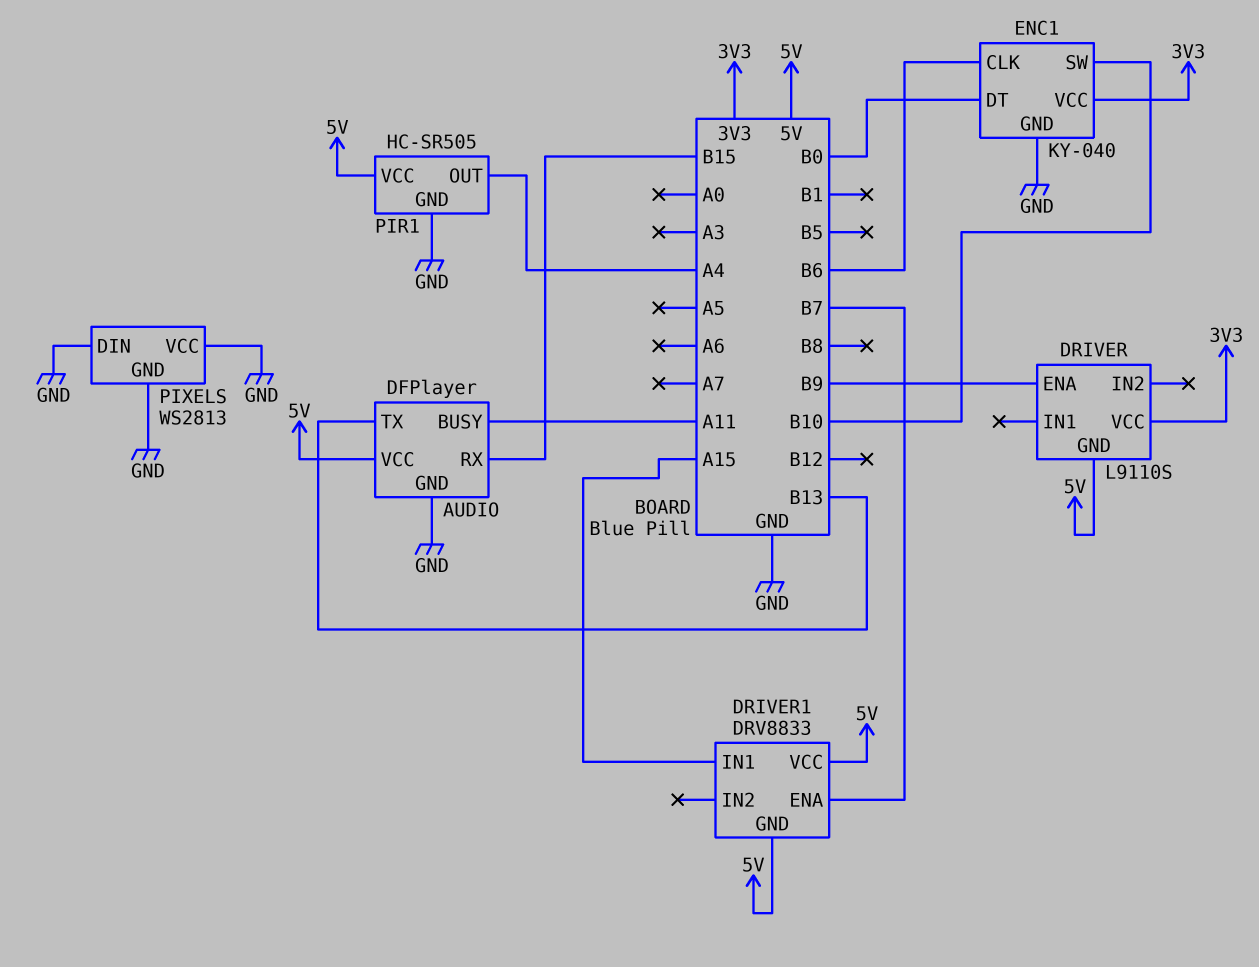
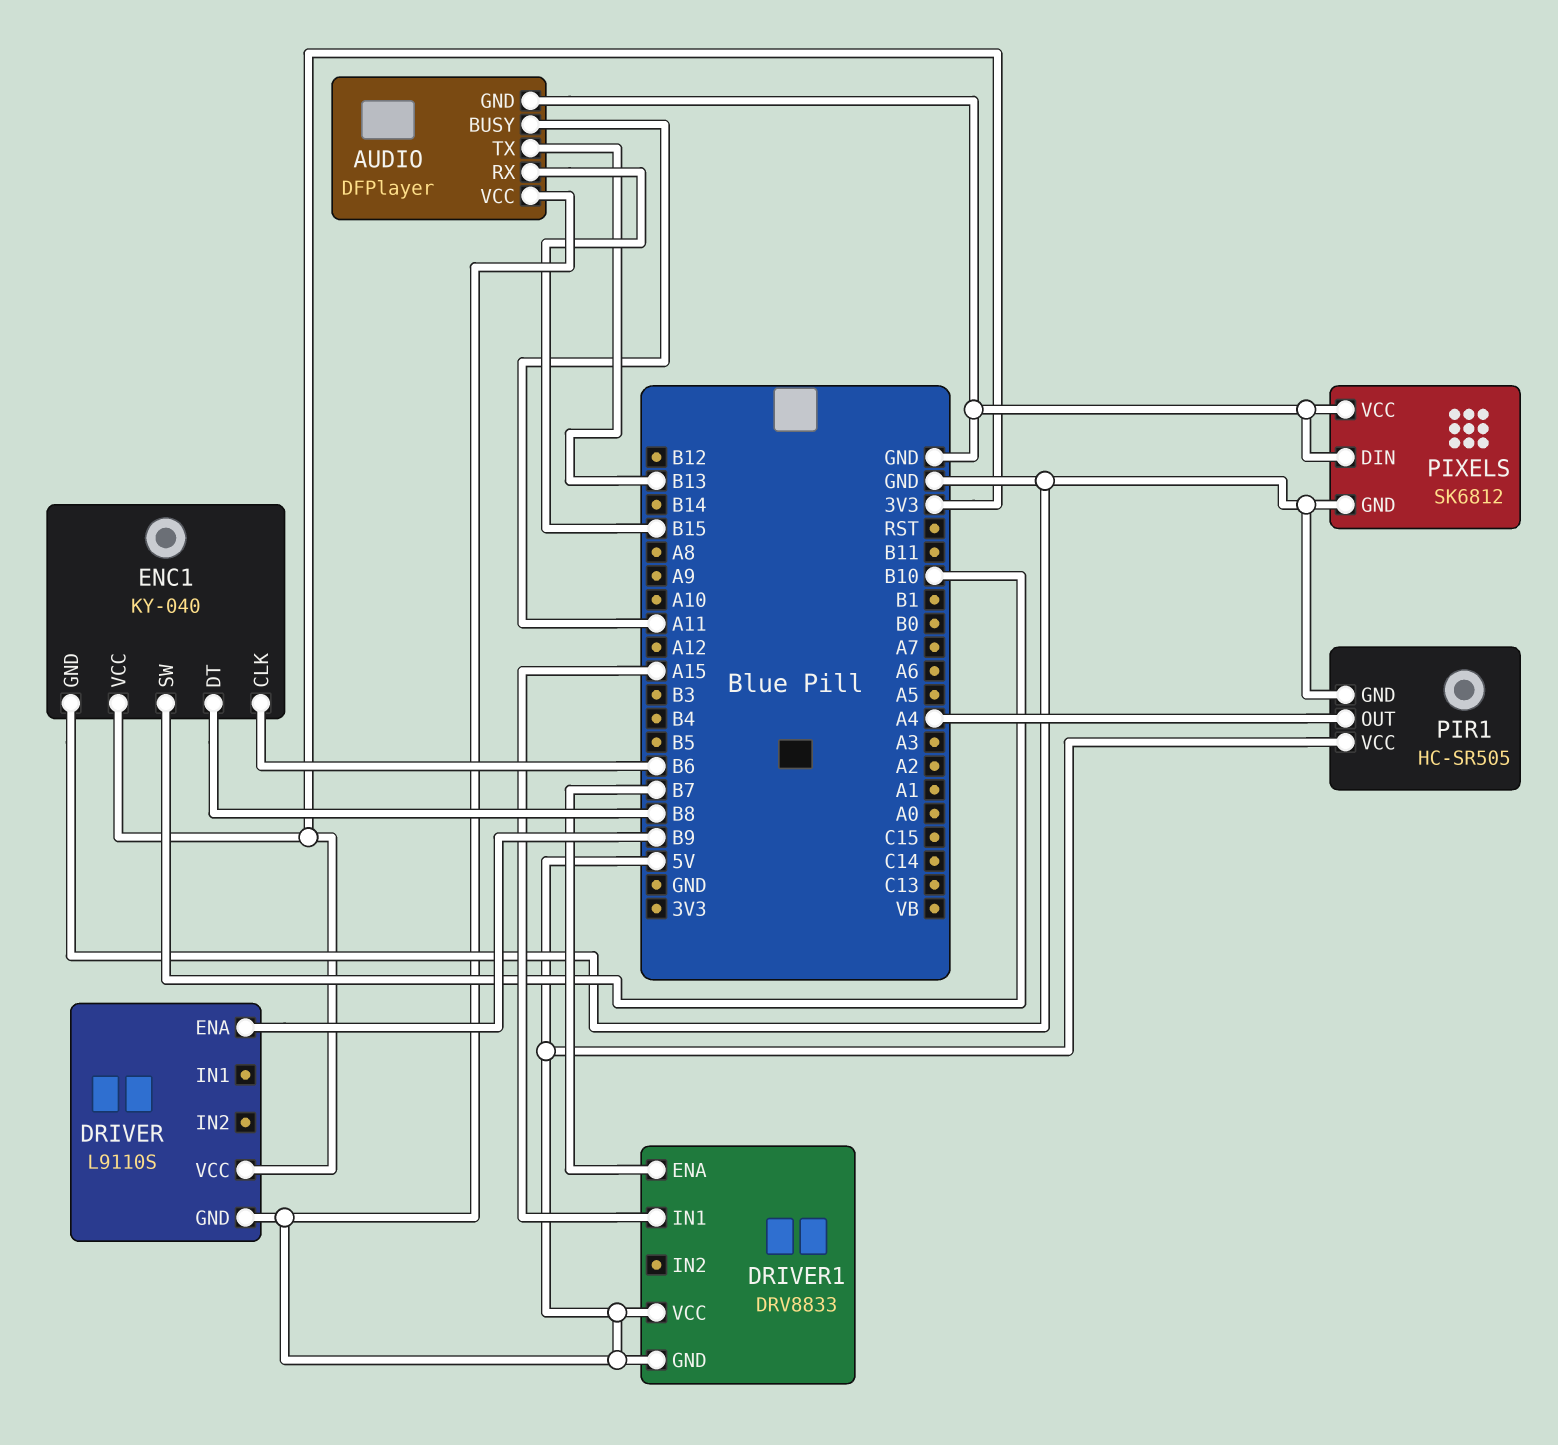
ENC1 pin DT: B0 -> B8
PIXELS: WS2813 -> SK6812

